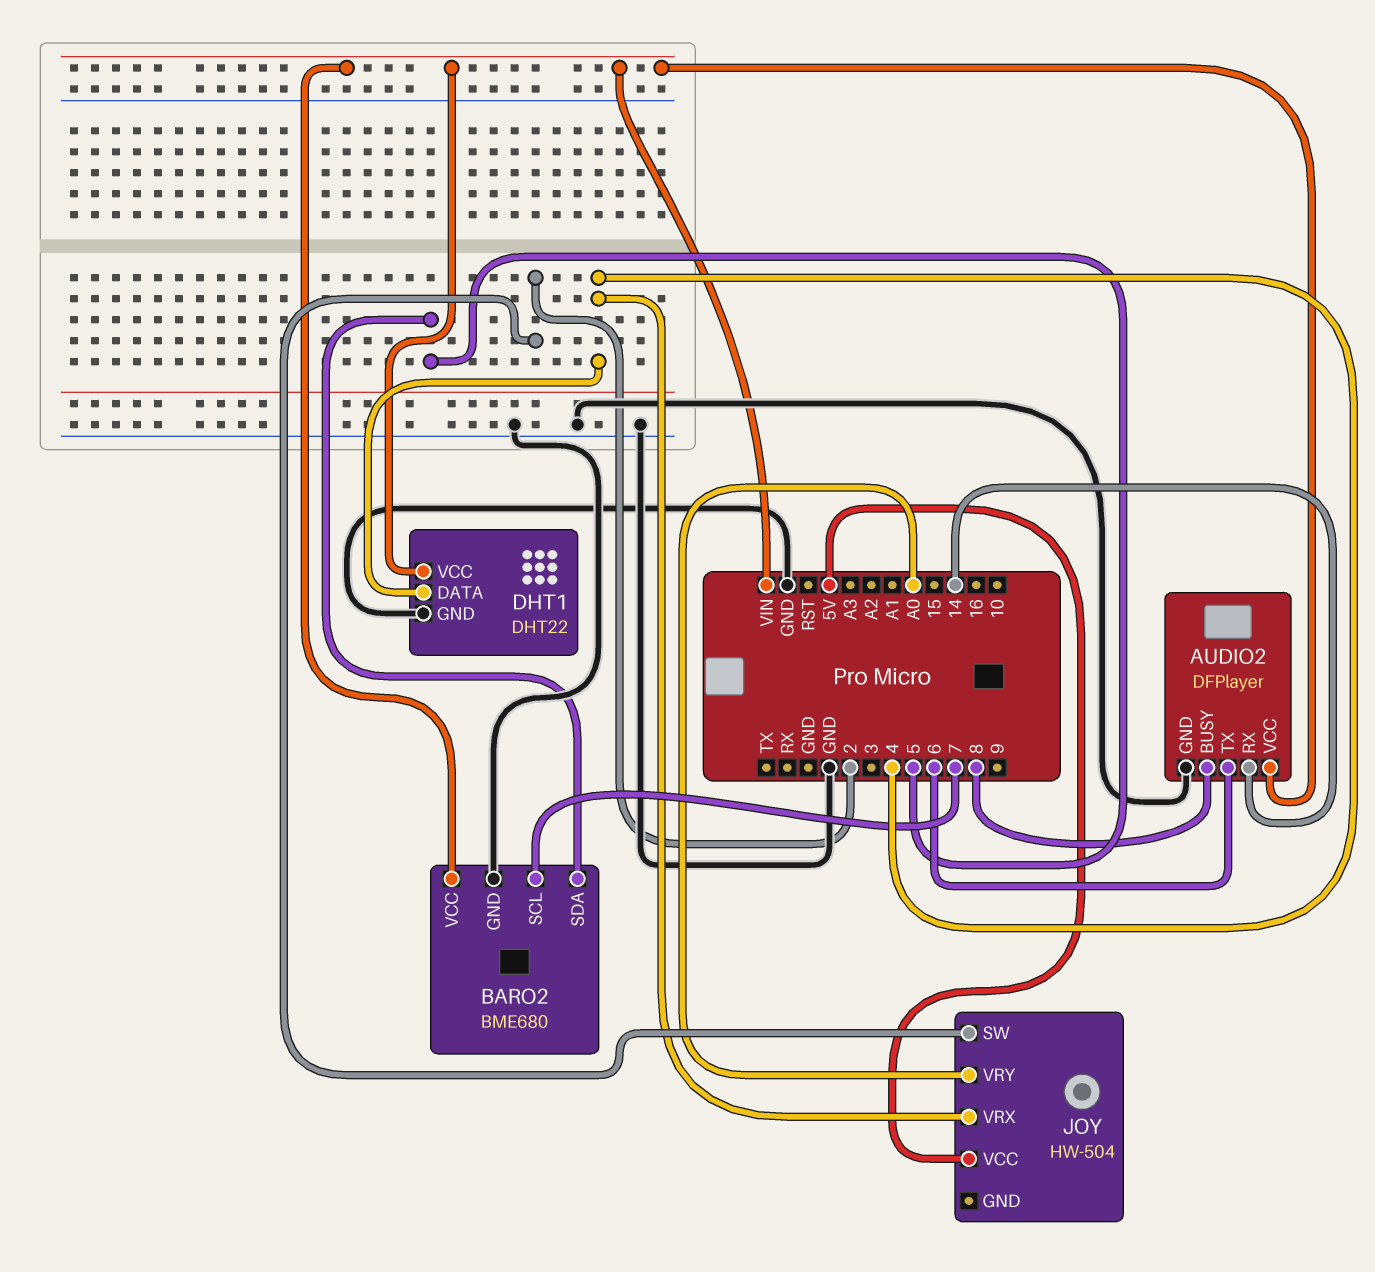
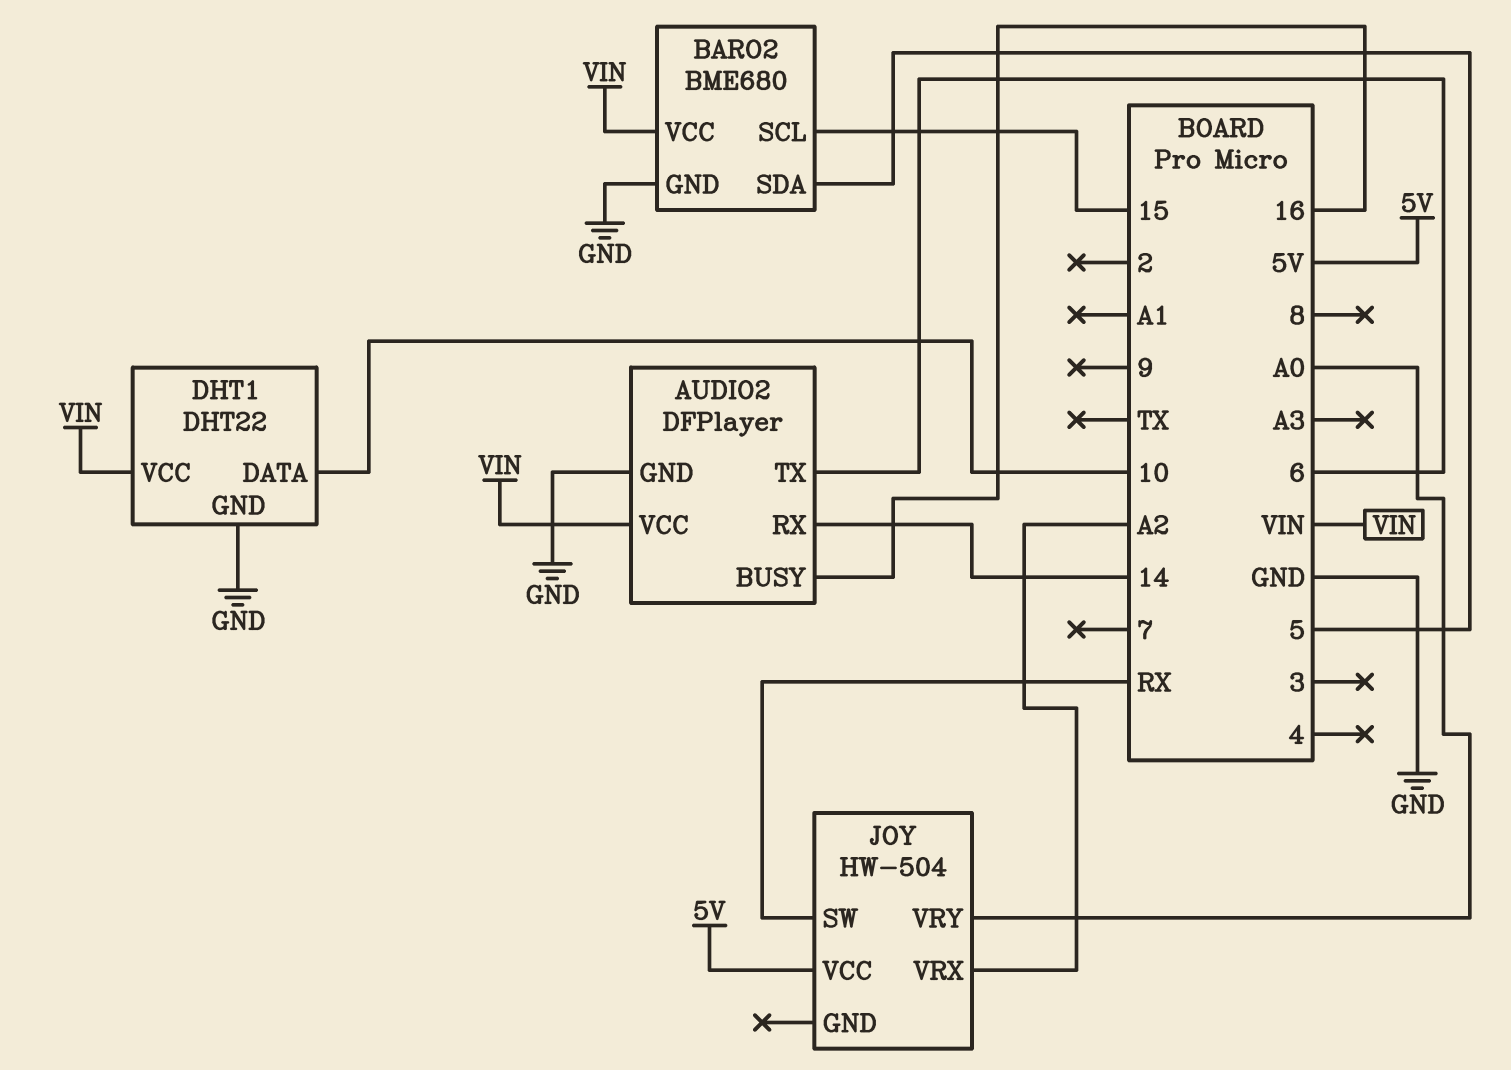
AUDIO2 pin BUSY: 8 -> 16
BARO2 pin SCL: 7 -> 15
DHT1 pin DATA: 4 -> 10
JOY pin SW: 2 -> RX
JOY pin VRX: 4 -> A2

